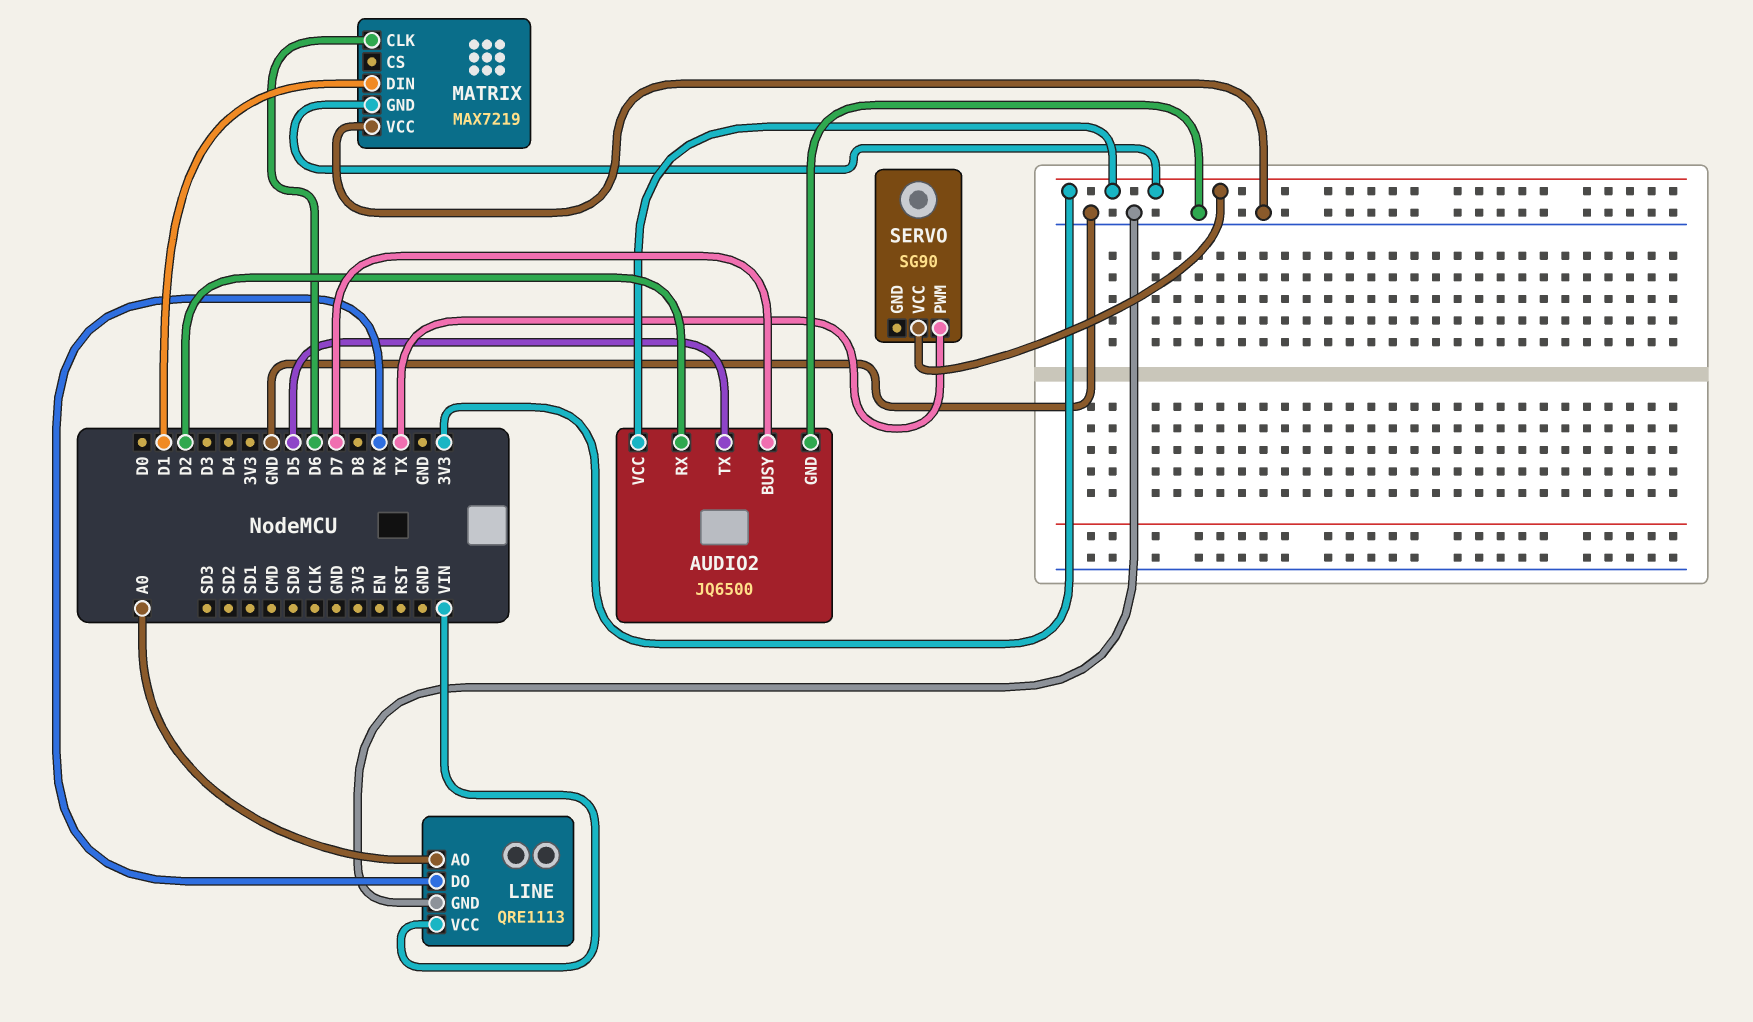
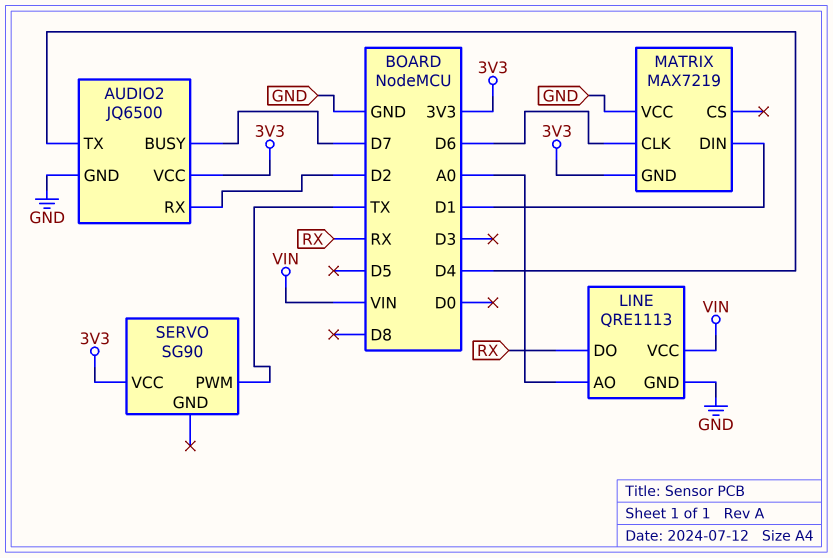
AUDIO2 pin TX: D5 -> D4

